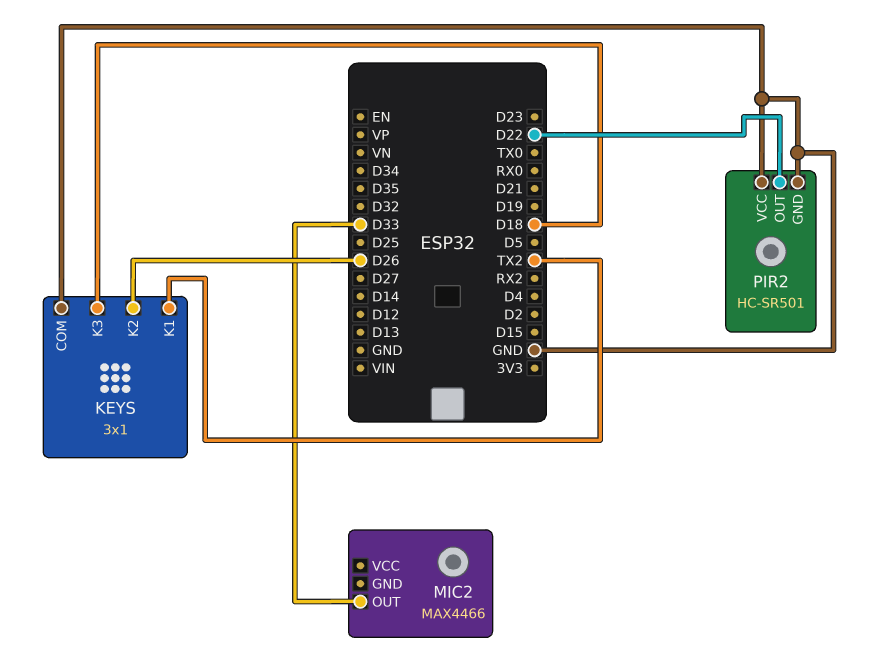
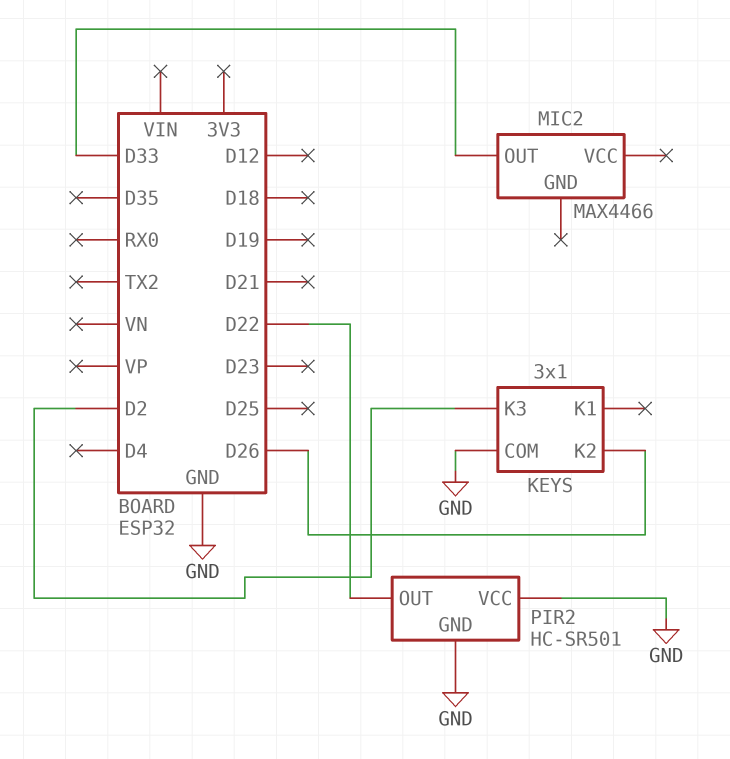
KEYS pin K1: TX2 -> none
KEYS pin K3: D18 -> D2

